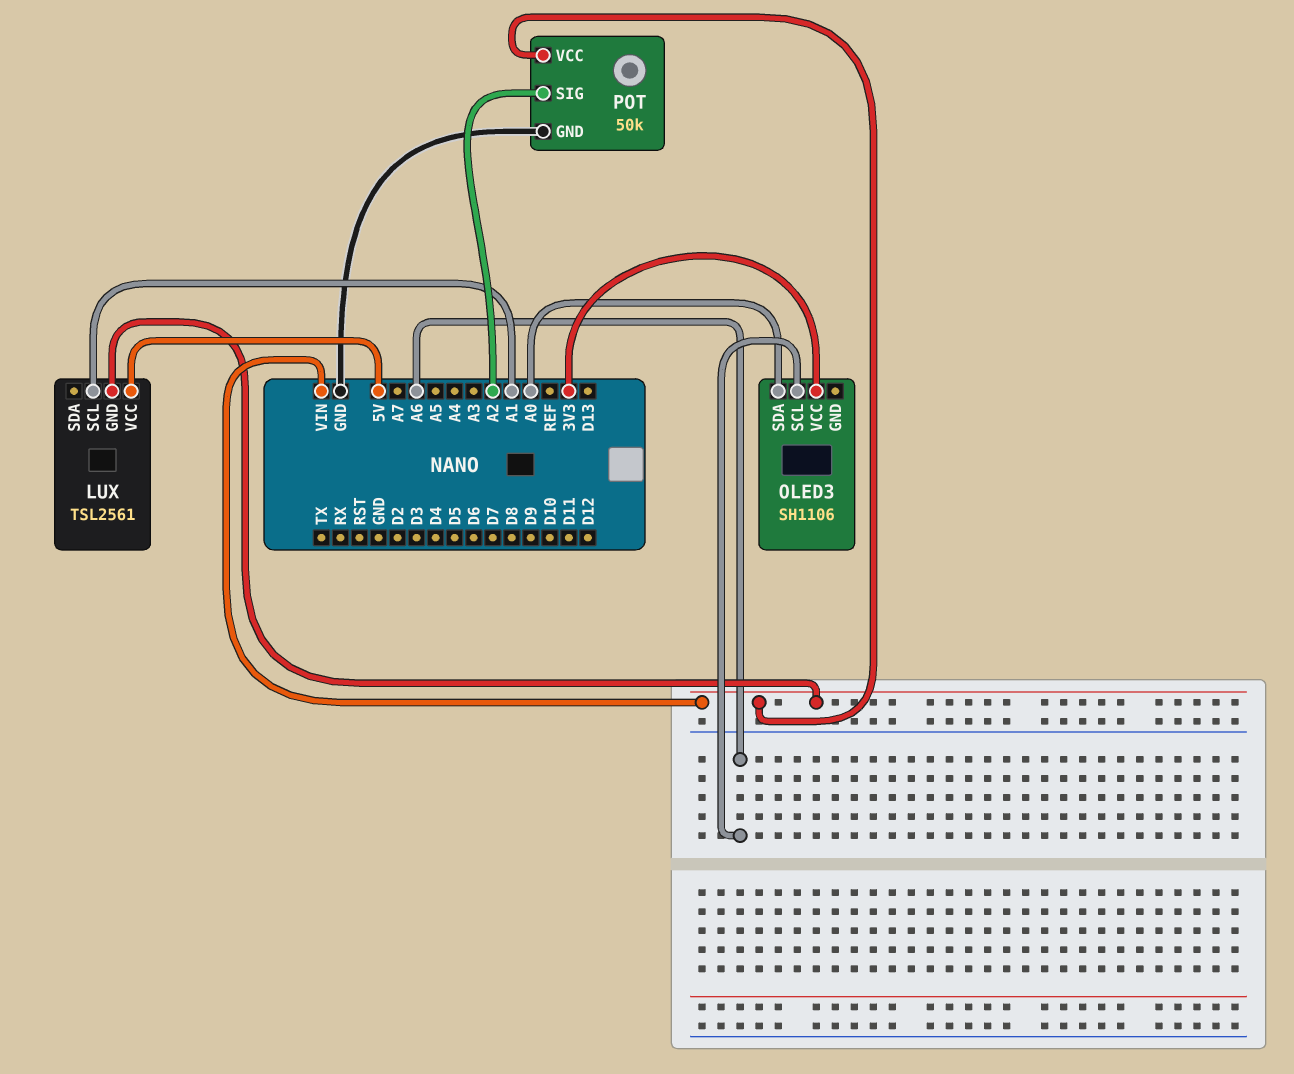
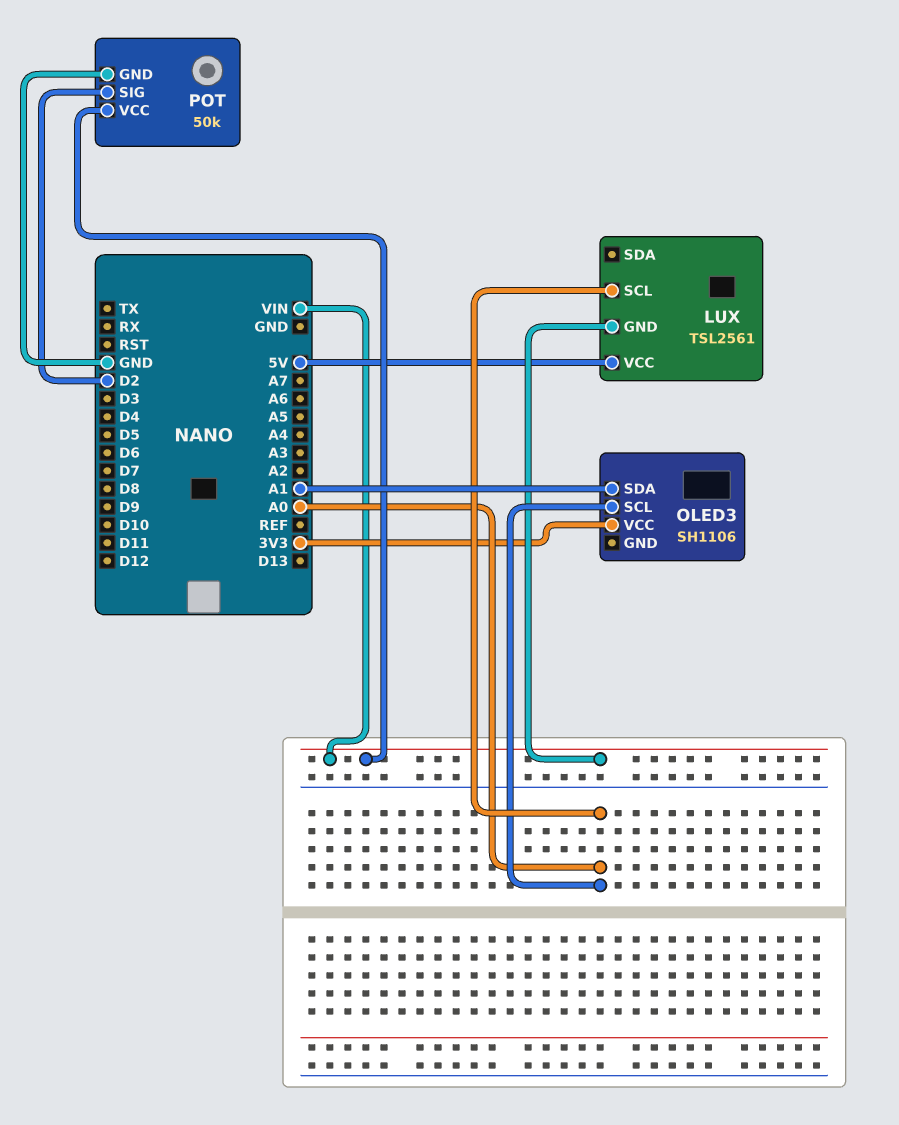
LUX pin SCL: A1 -> A0
OLED3 pin SCL: A6 -> A0
OLED3 pin SDA: A0 -> A1
POT pin SIG: A2 -> D2

